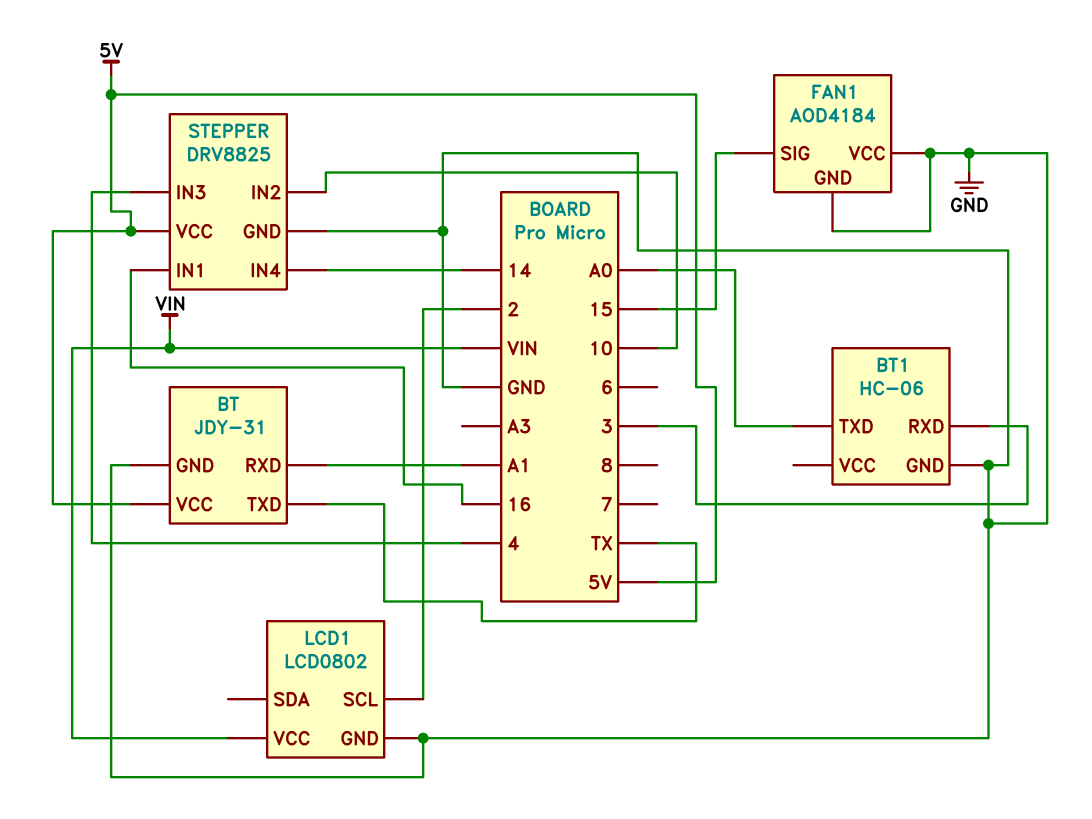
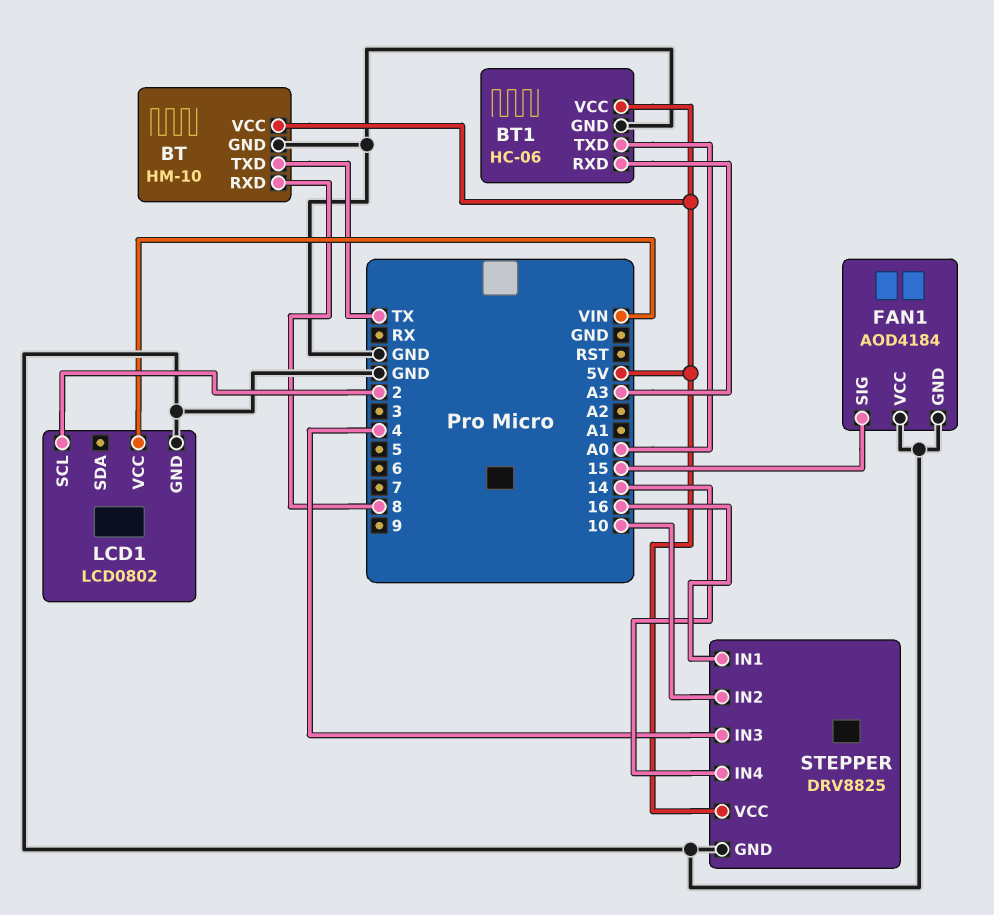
BT: JDY-31 -> HM-10
BT pin RXD: A1 -> 8
BT1 pin RXD: 3 -> A3
BT1 pin VCC: none -> 5V

